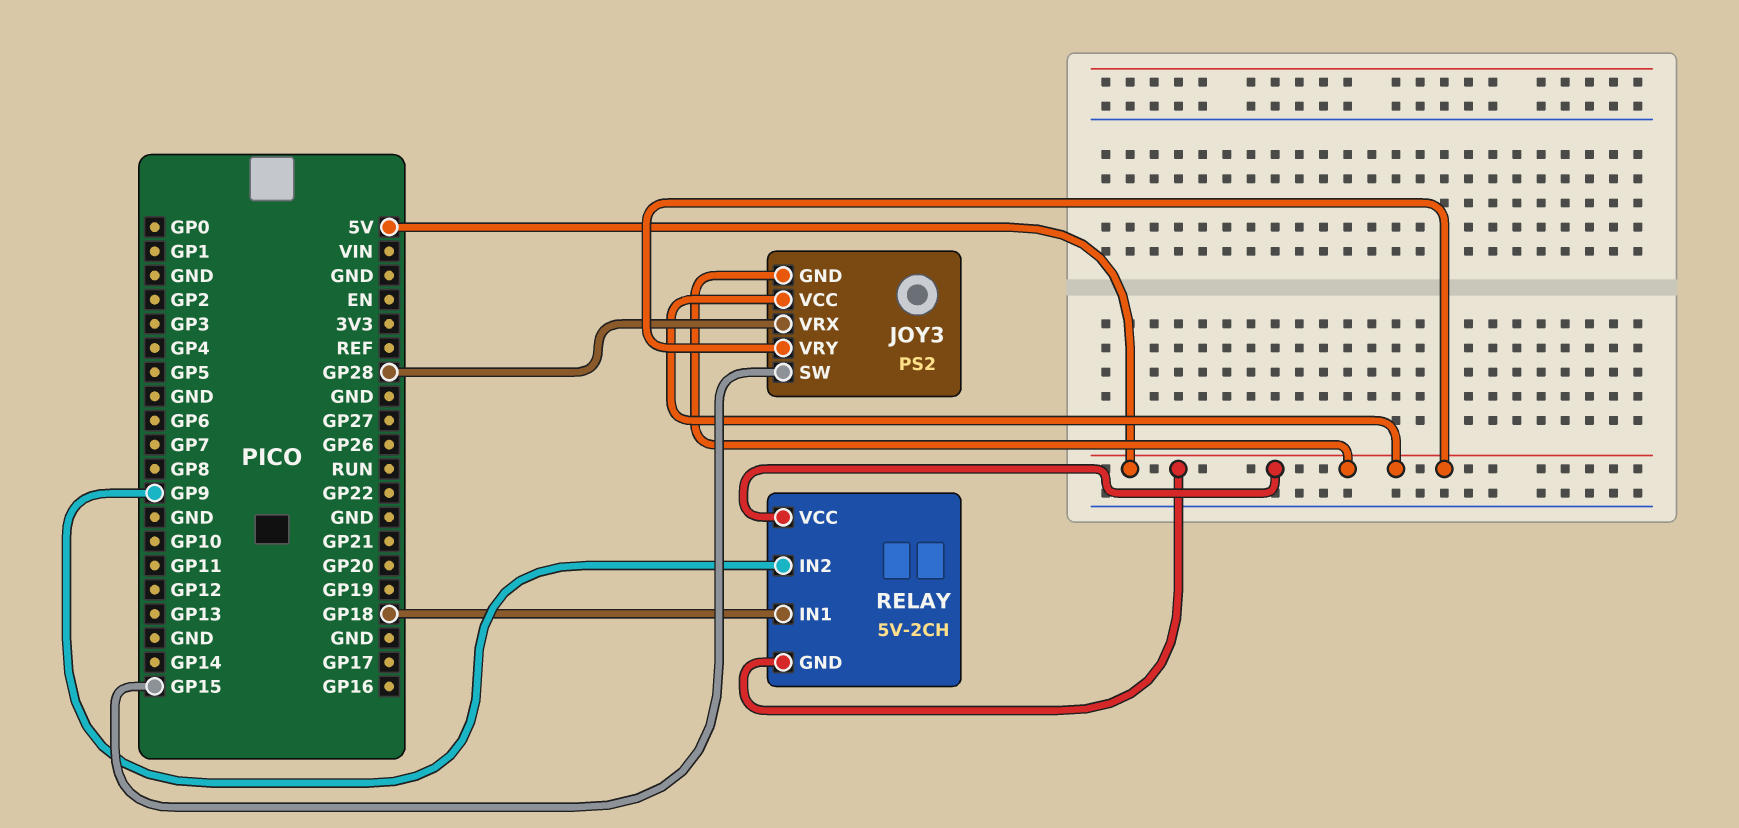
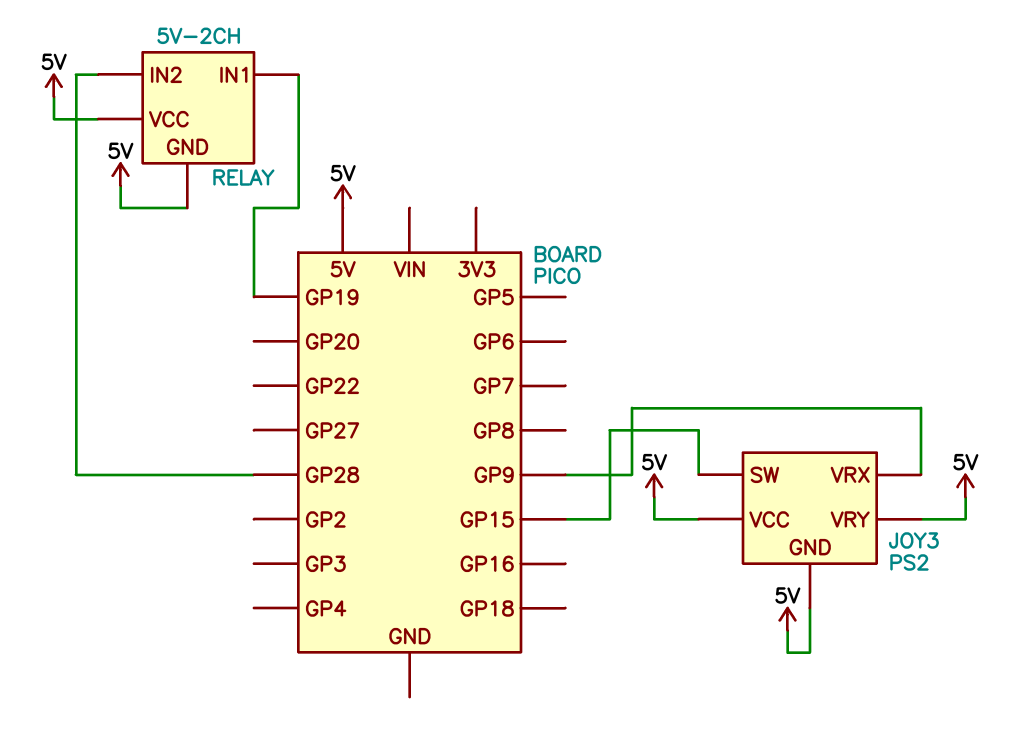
JOY3 pin VRX: GP28 -> GP9
RELAY pin IN1: GP18 -> GP19
RELAY pin IN2: GP9 -> GP28

